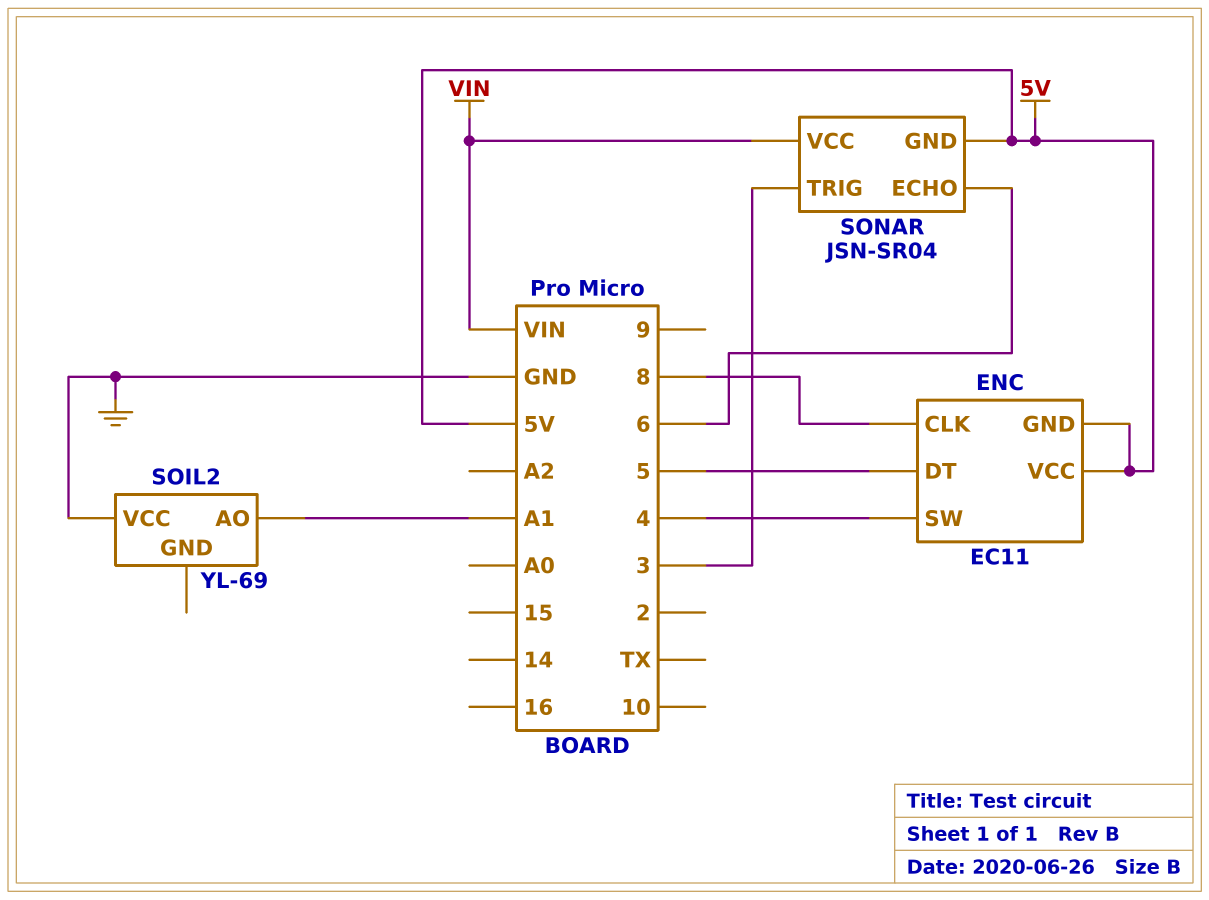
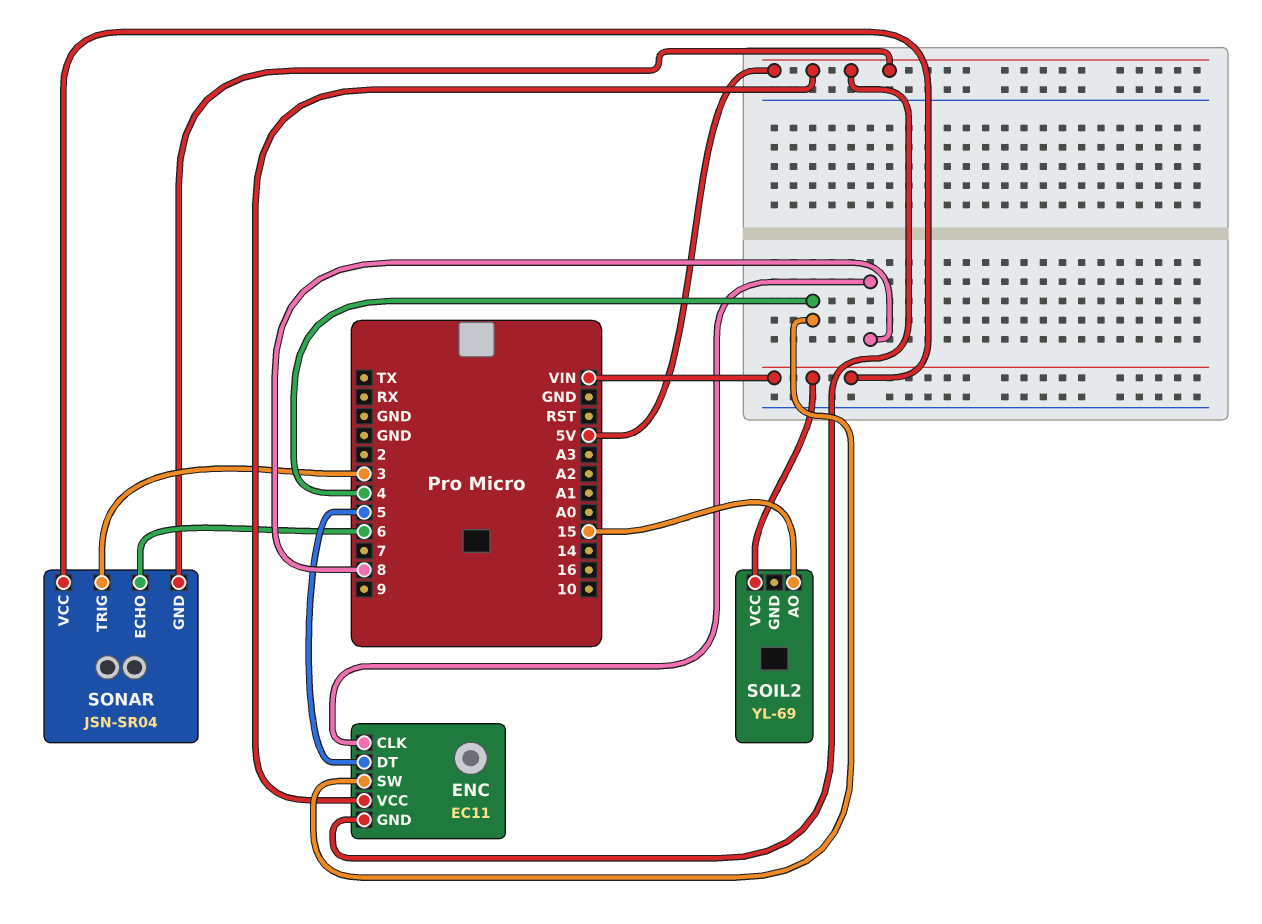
SOIL2 pin AO: A1 -> 15
SOIL2 pin VCC: GND -> VIN

